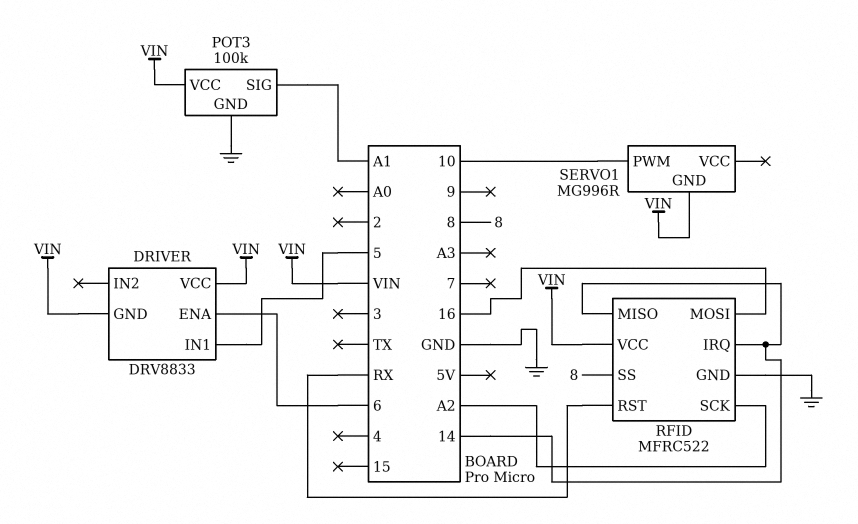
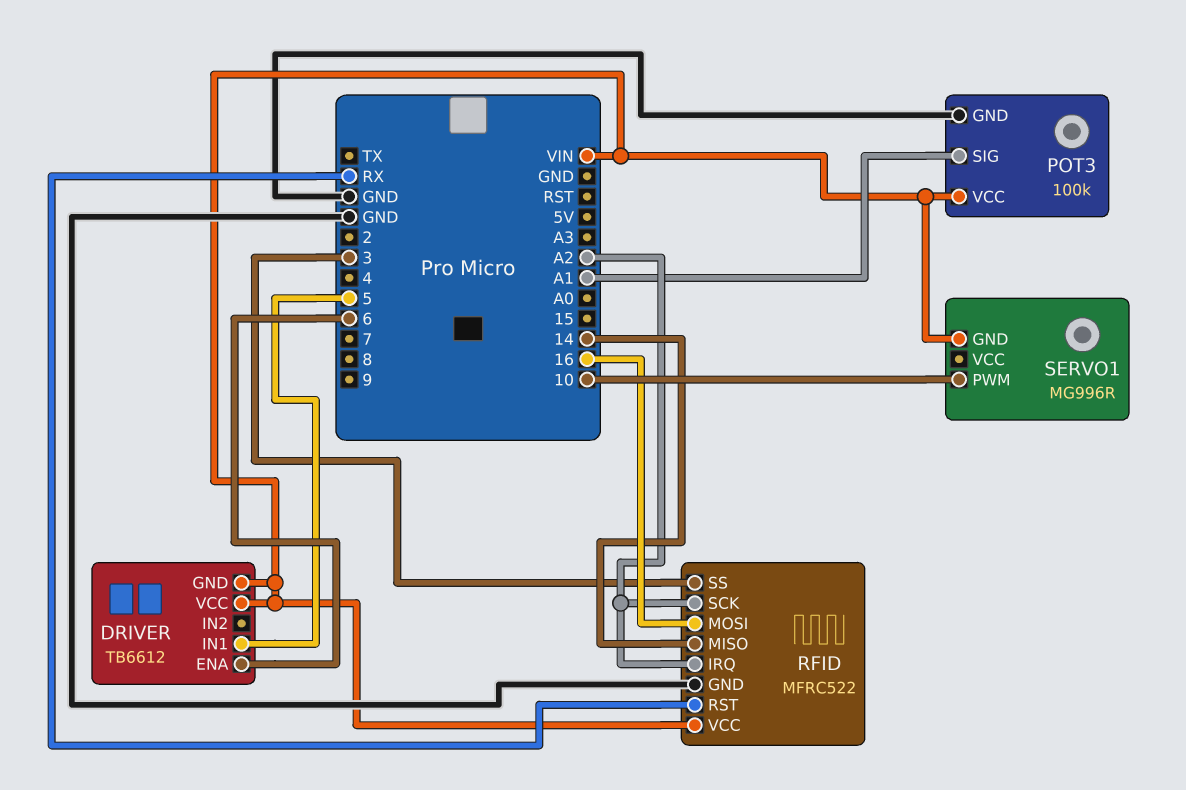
DRIVER: DRV8833 -> TB6612
RFID pin IRQ: 14 -> A2
RFID pin SS: 8 -> 3

